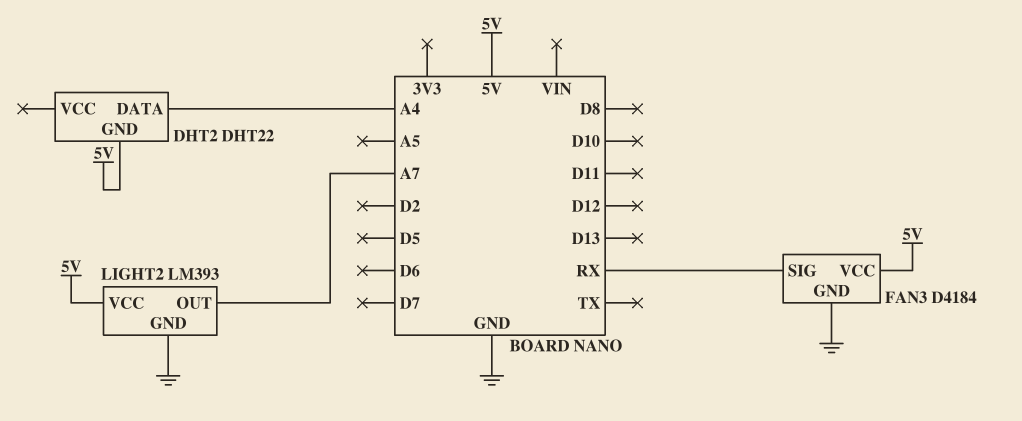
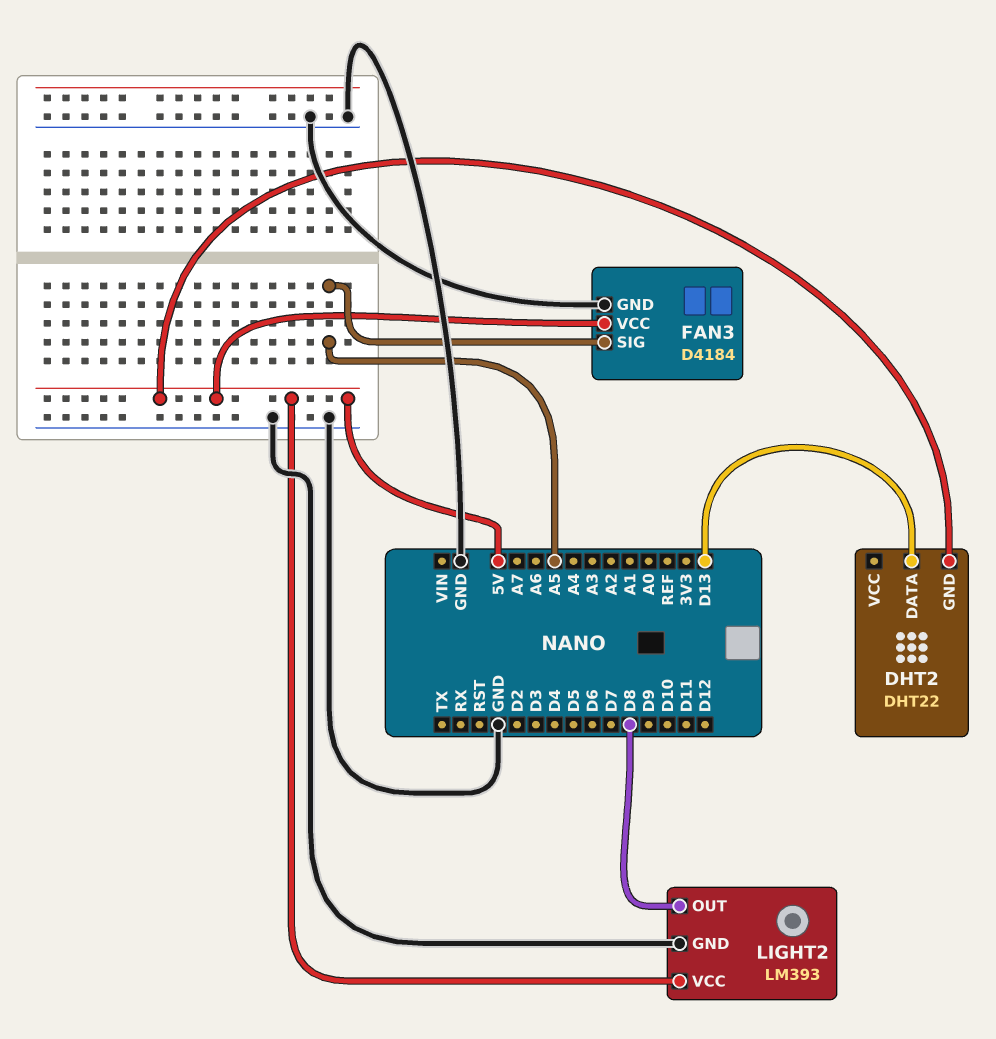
DHT2 pin DATA: A4 -> D13
FAN3 pin SIG: RX -> A5
LIGHT2 pin OUT: A7 -> D8

